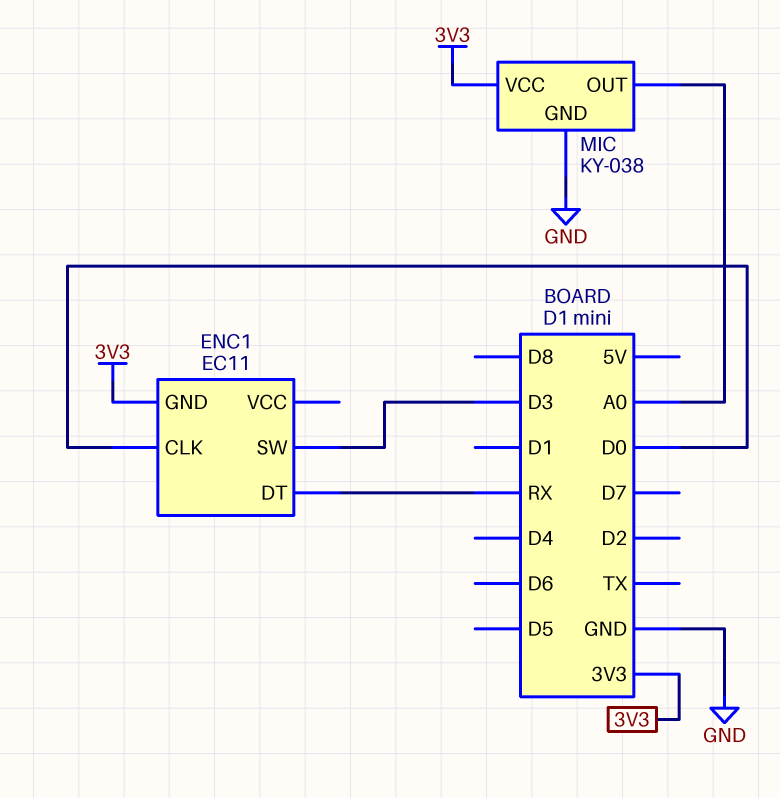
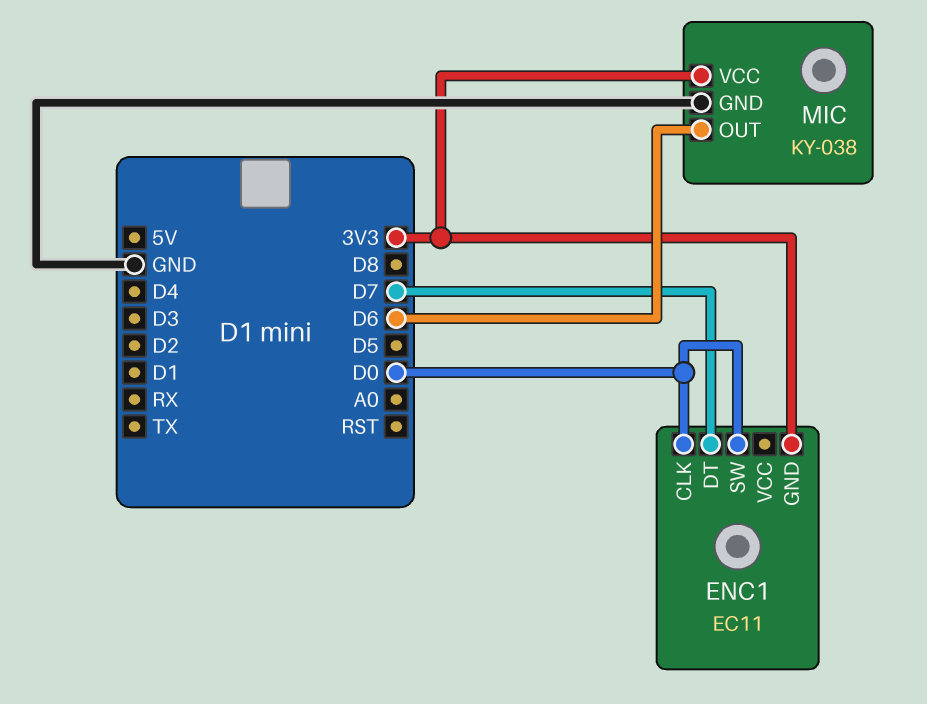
ENC1 pin DT: RX -> D7
ENC1 pin SW: D3 -> D0
MIC pin OUT: A0 -> D6

